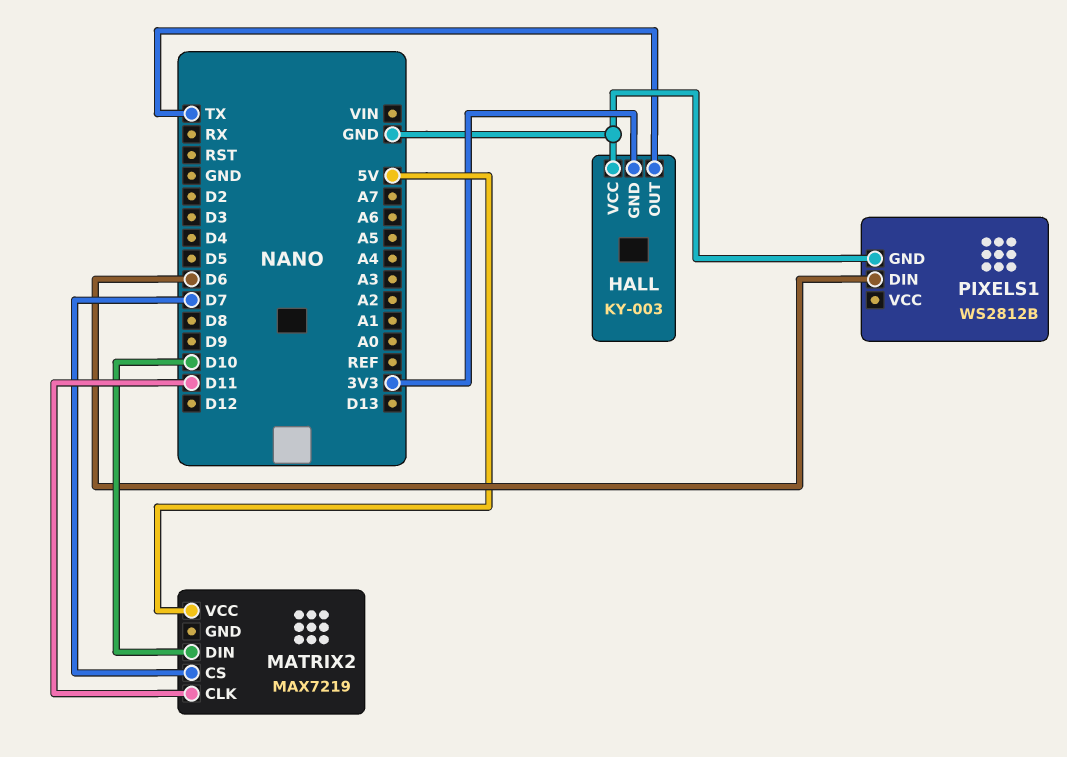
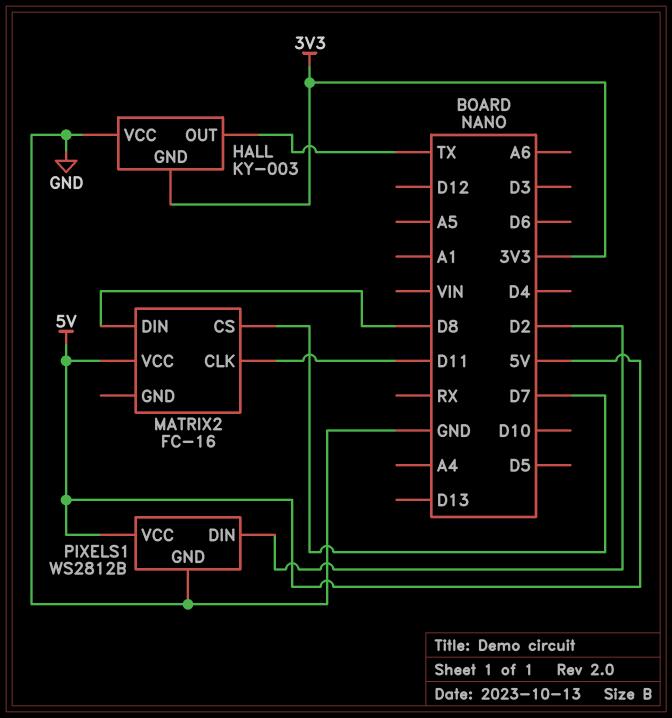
MATRIX2: MAX7219 -> FC-16
MATRIX2 pin DIN: D10 -> D8
PIXELS1 pin DIN: D6 -> D2
PIXELS1 pin VCC: none -> 5V

